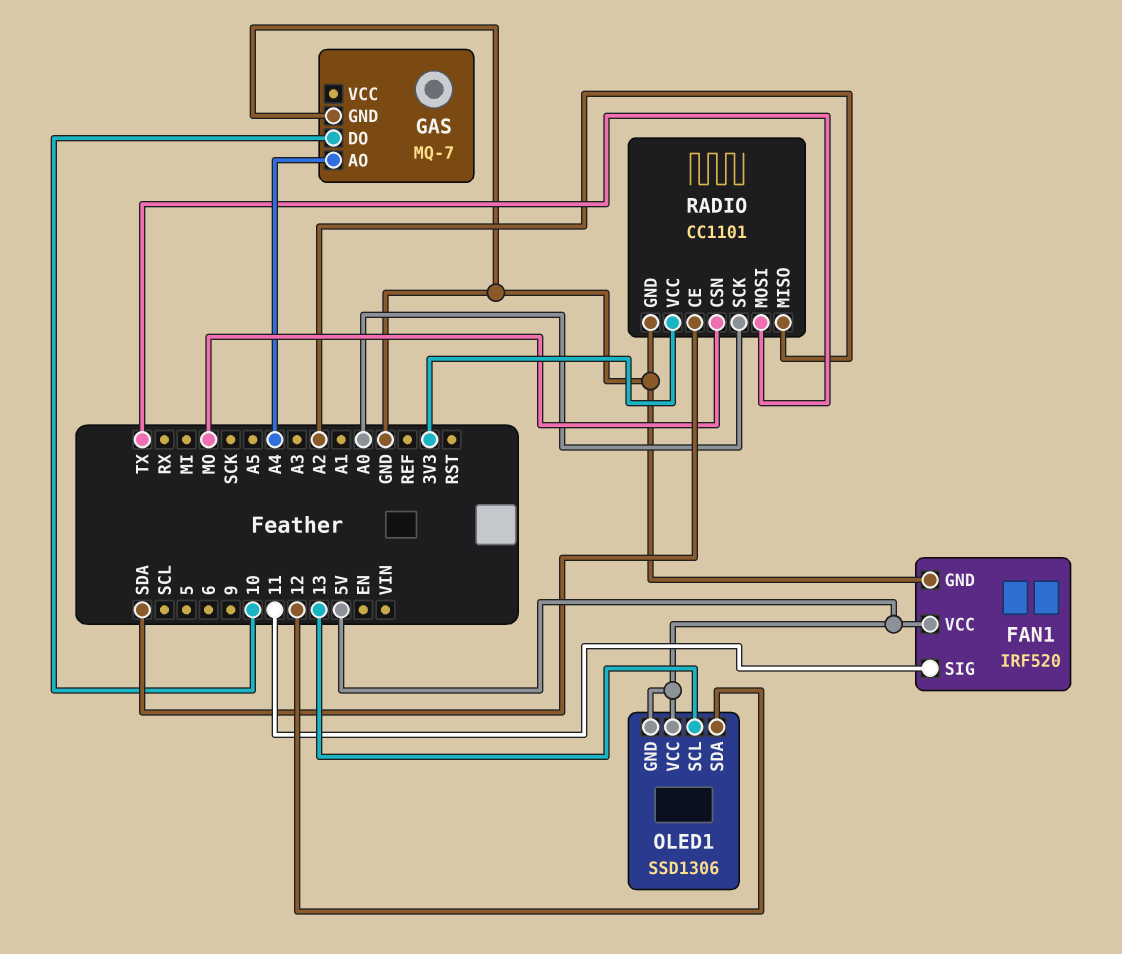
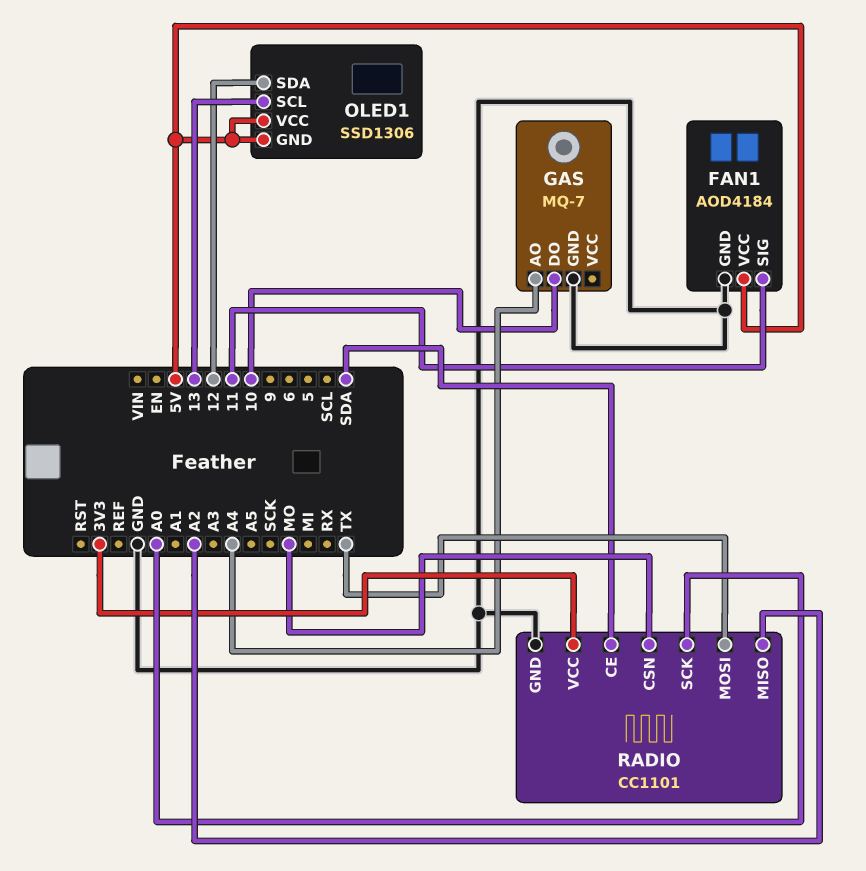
FAN1: IRF520 -> AOD4184

